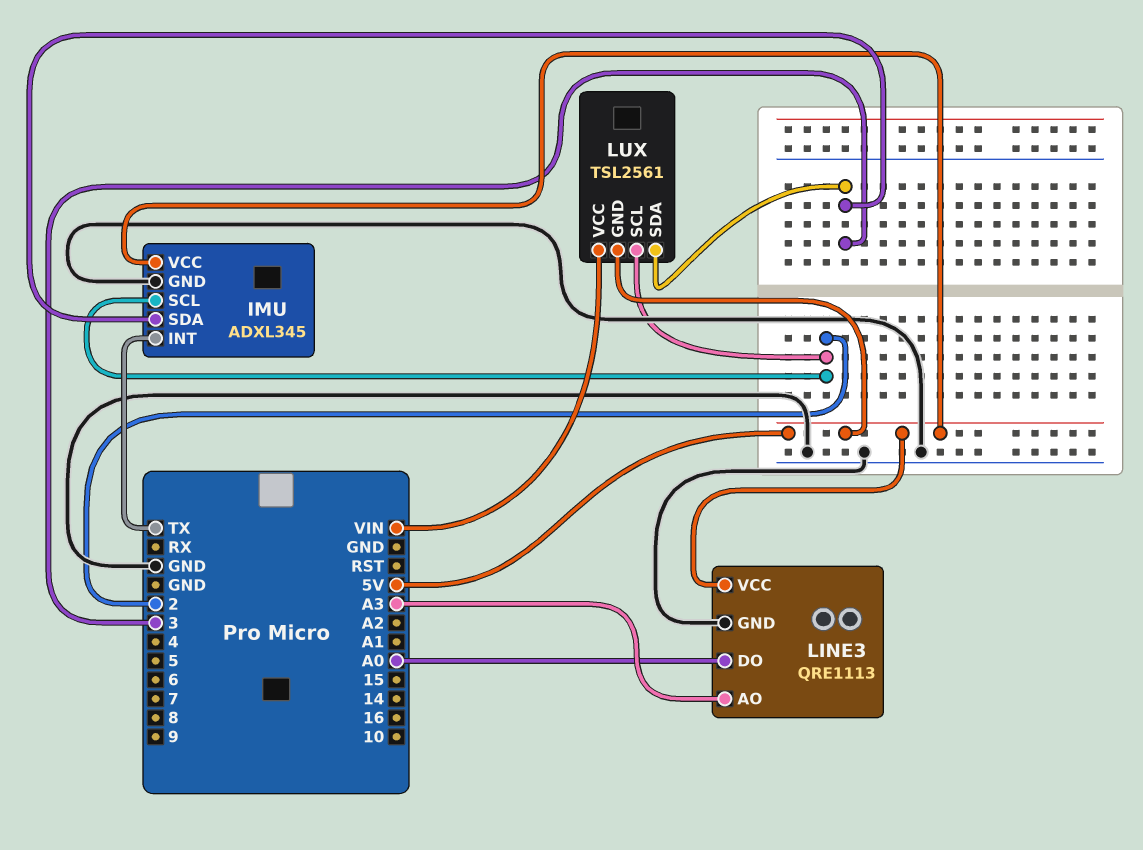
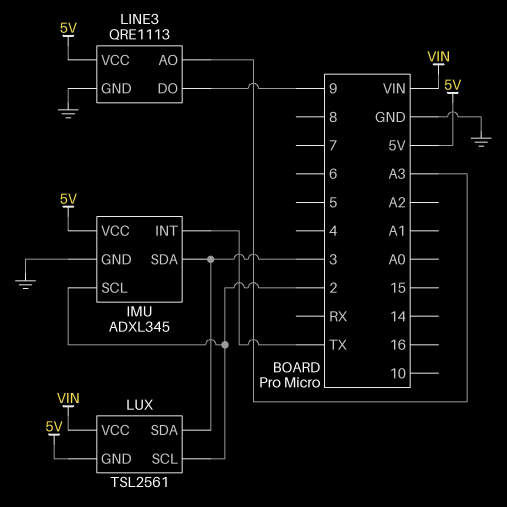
LINE3 pin DO: A0 -> 9

